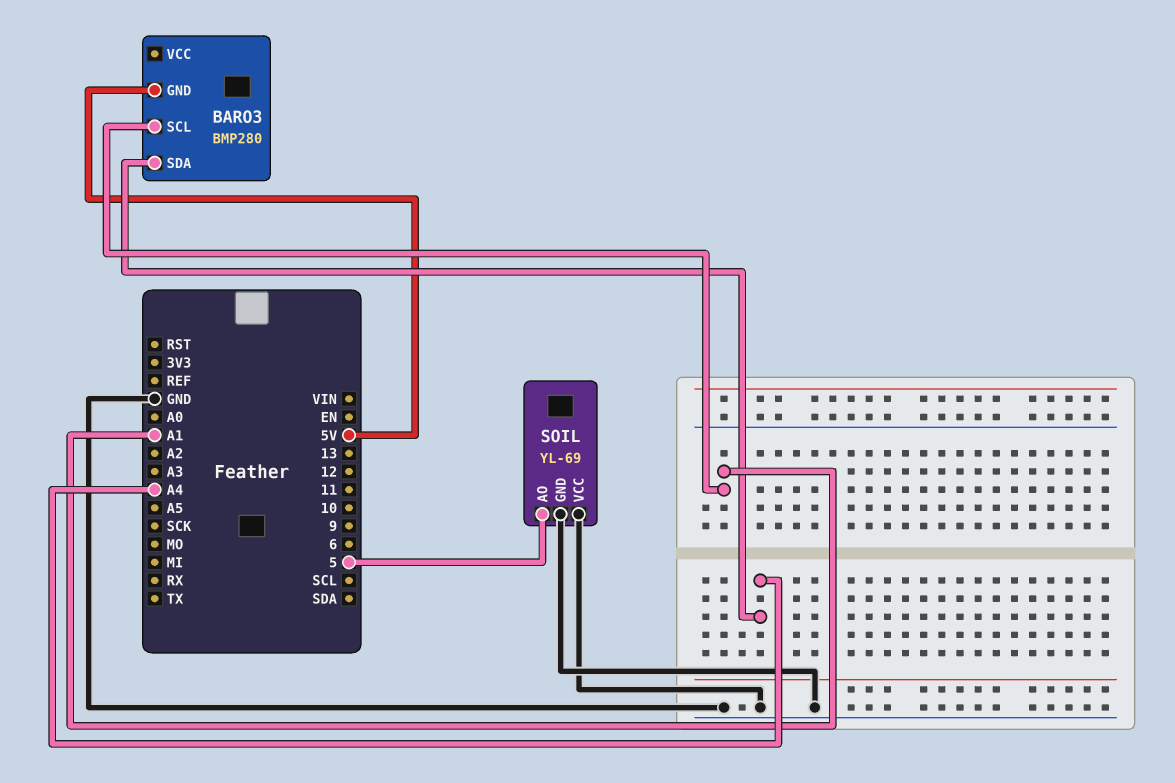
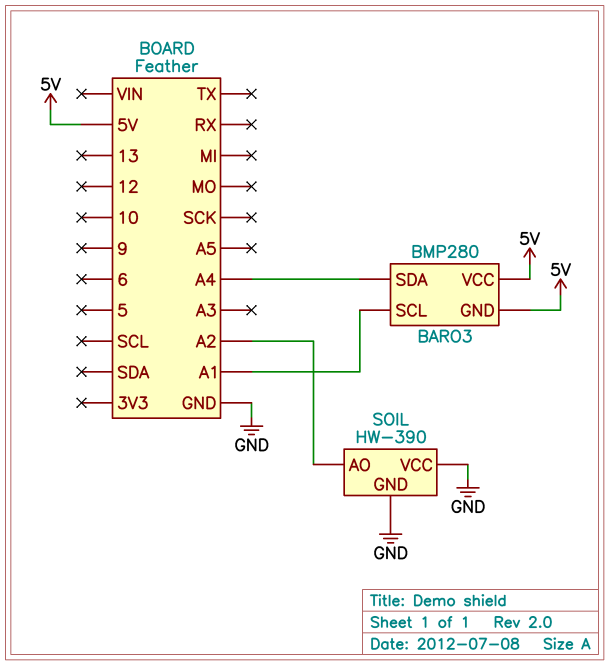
BARO3 pin VCC: none -> 5V
SOIL: YL-69 -> HW-390
SOIL pin AO: 5 -> A2

